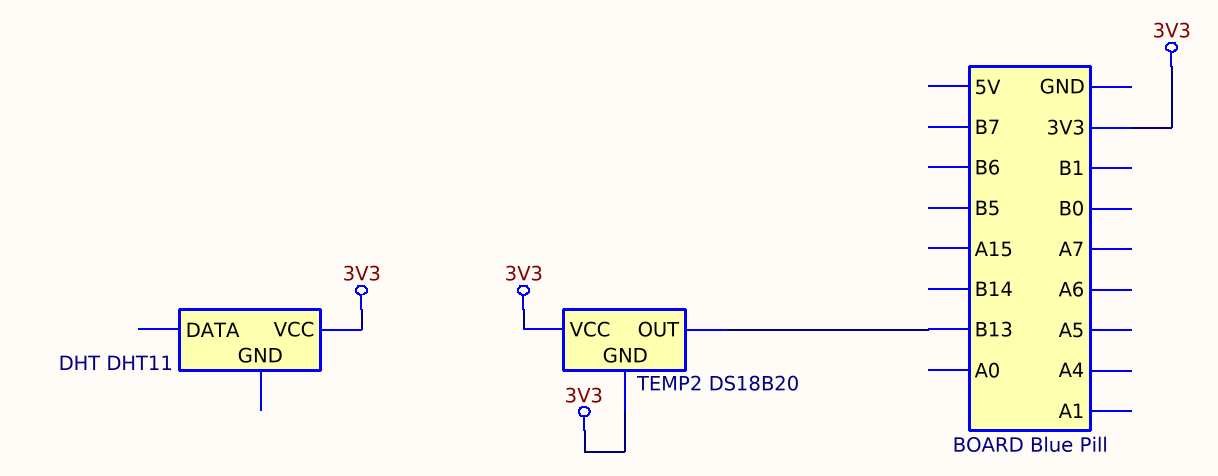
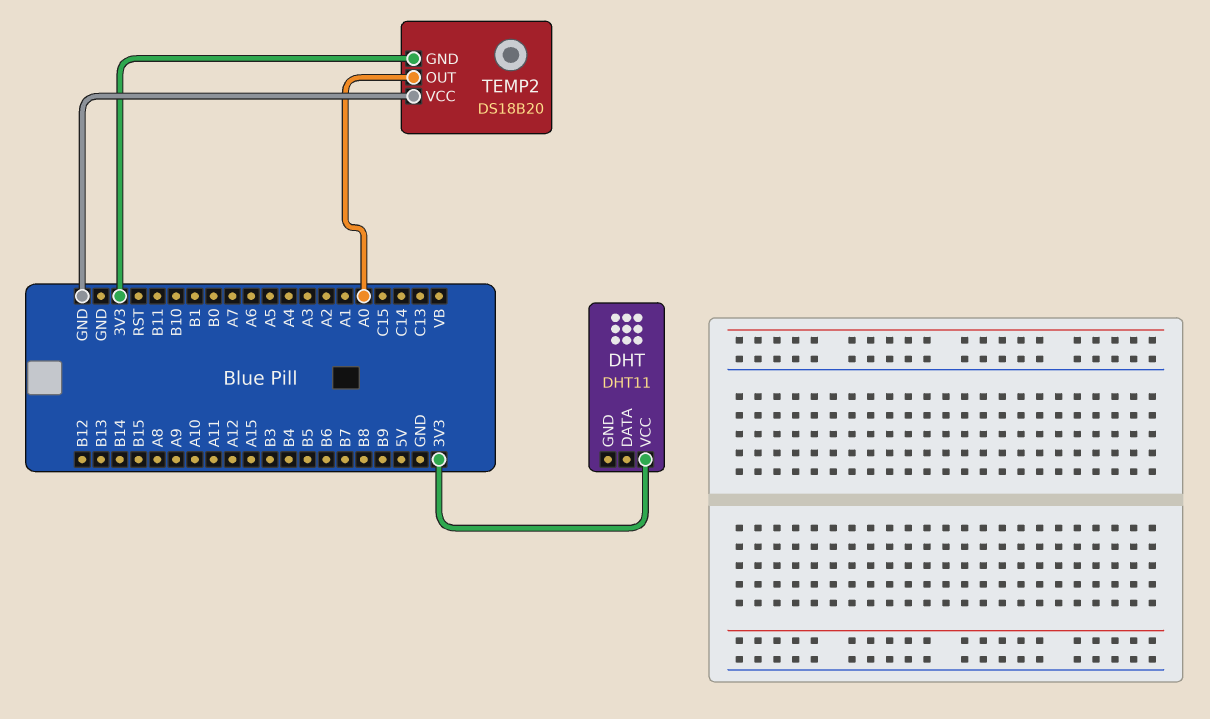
TEMP2 pin OUT: B13 -> A0
TEMP2 pin VCC: 3V3 -> GND

